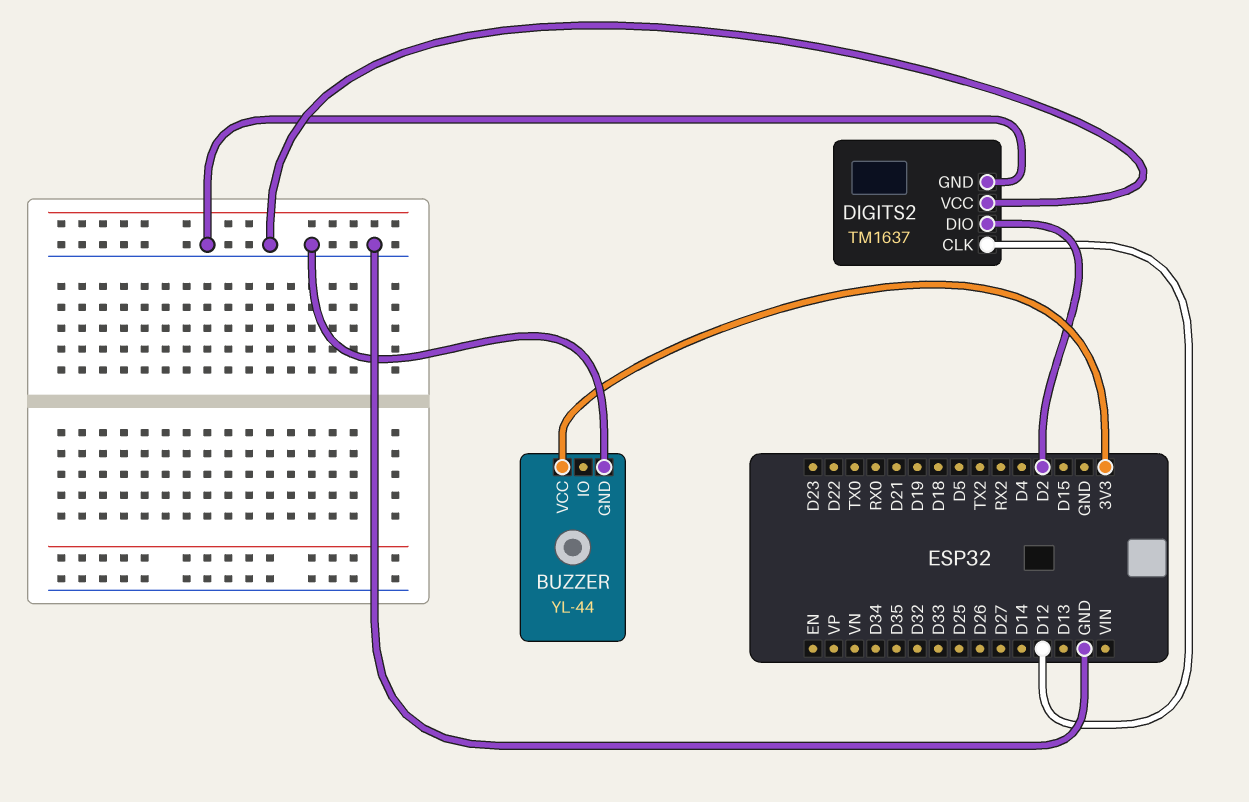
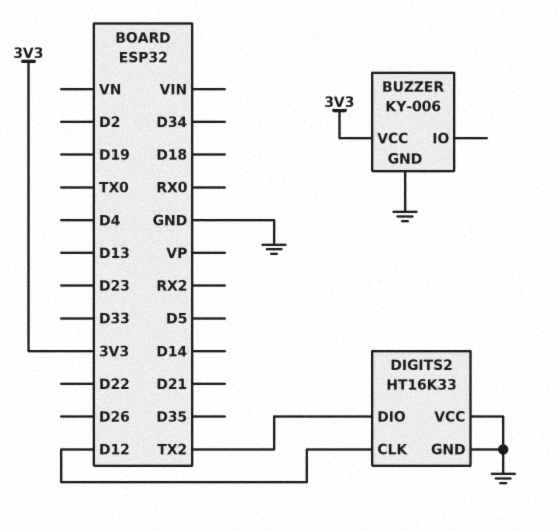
BUZZER: YL-44 -> KY-006
DIGITS2: TM1637 -> HT16K33
DIGITS2 pin DIO: D2 -> TX2

